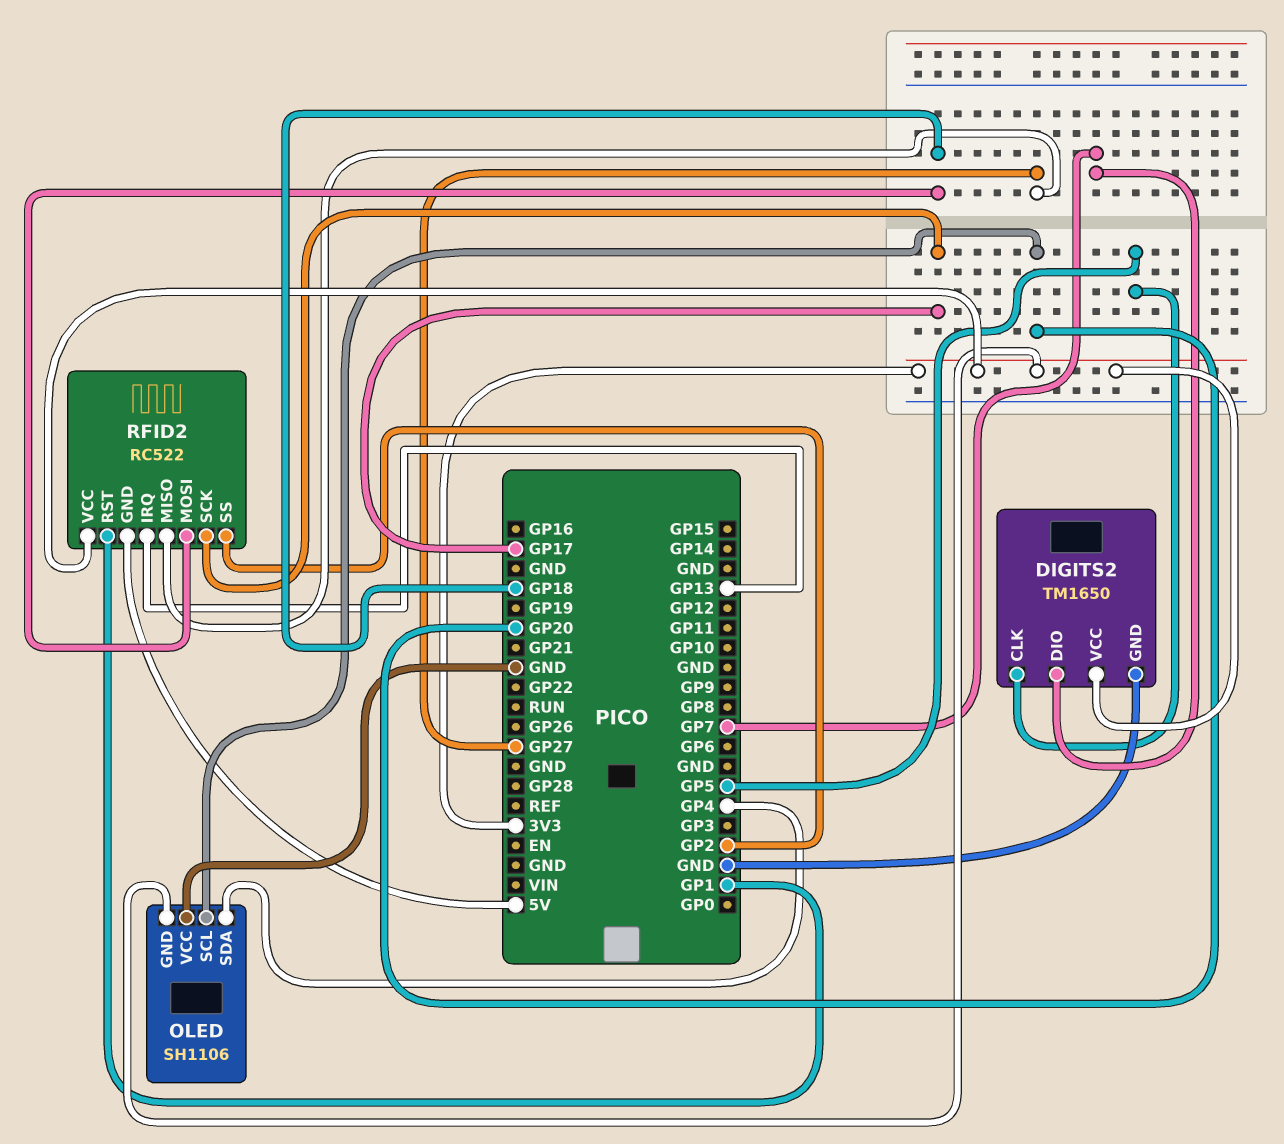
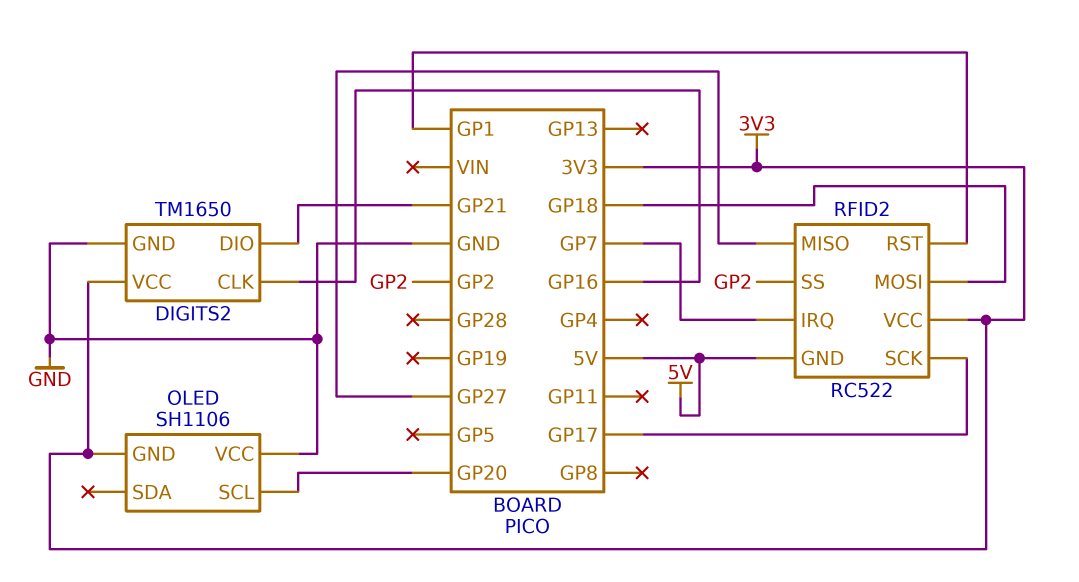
DIGITS2 pin CLK: GP5 -> GP16
DIGITS2 pin DIO: GP7 -> GP21
OLED pin SDA: GP4 -> none
RFID2 pin IRQ: GP13 -> GP7

